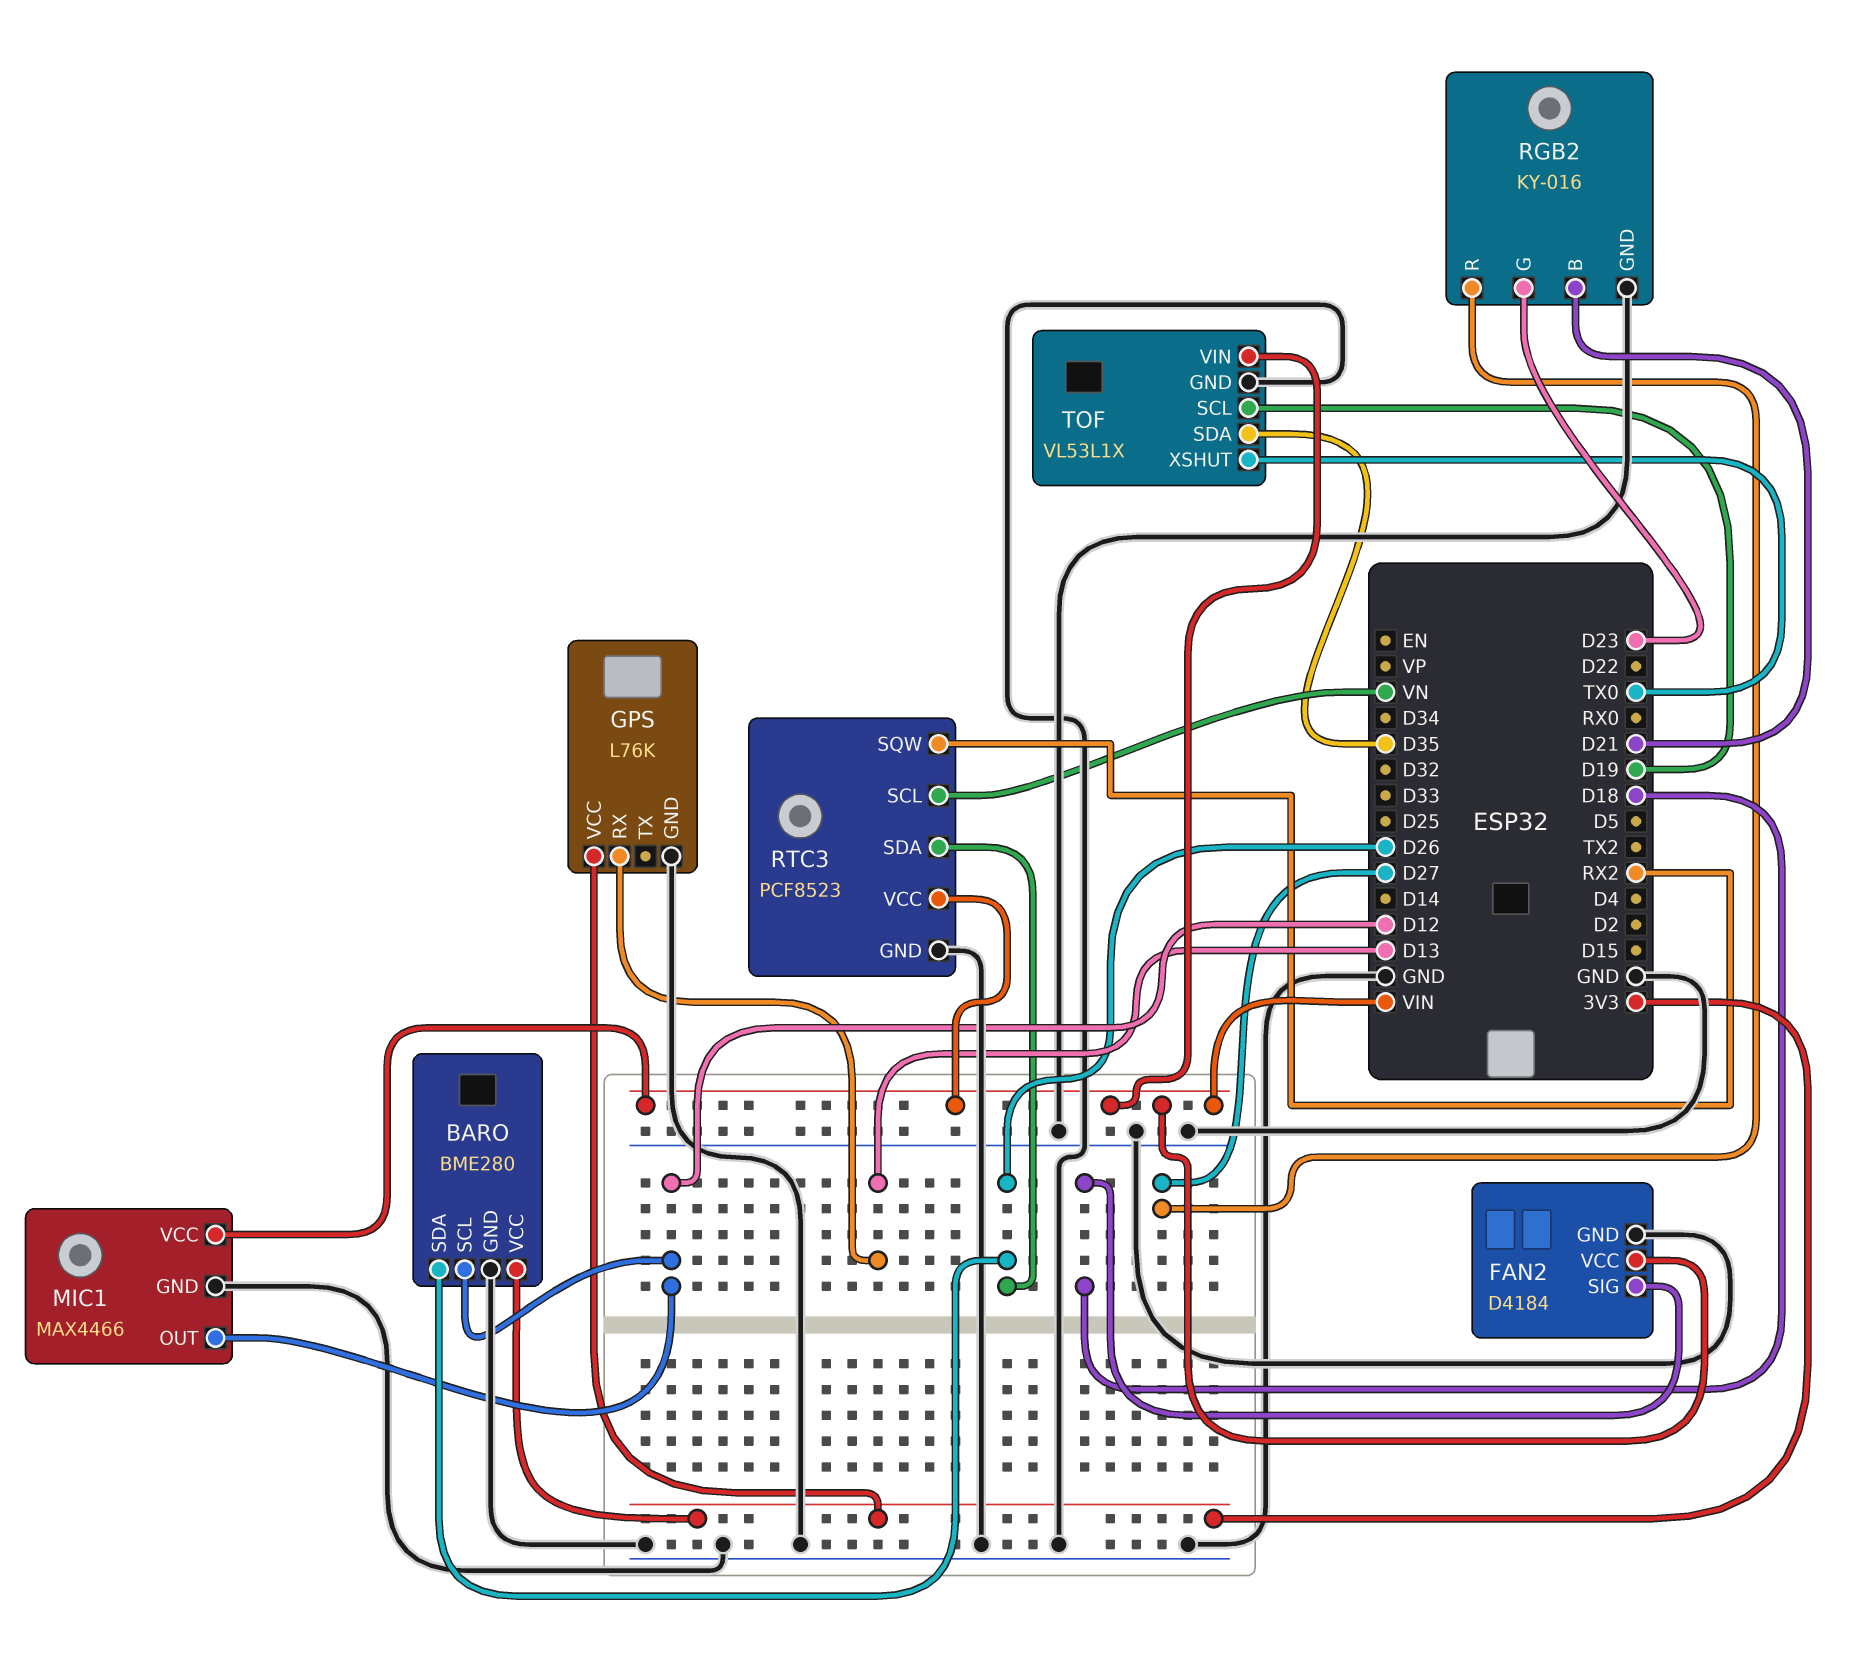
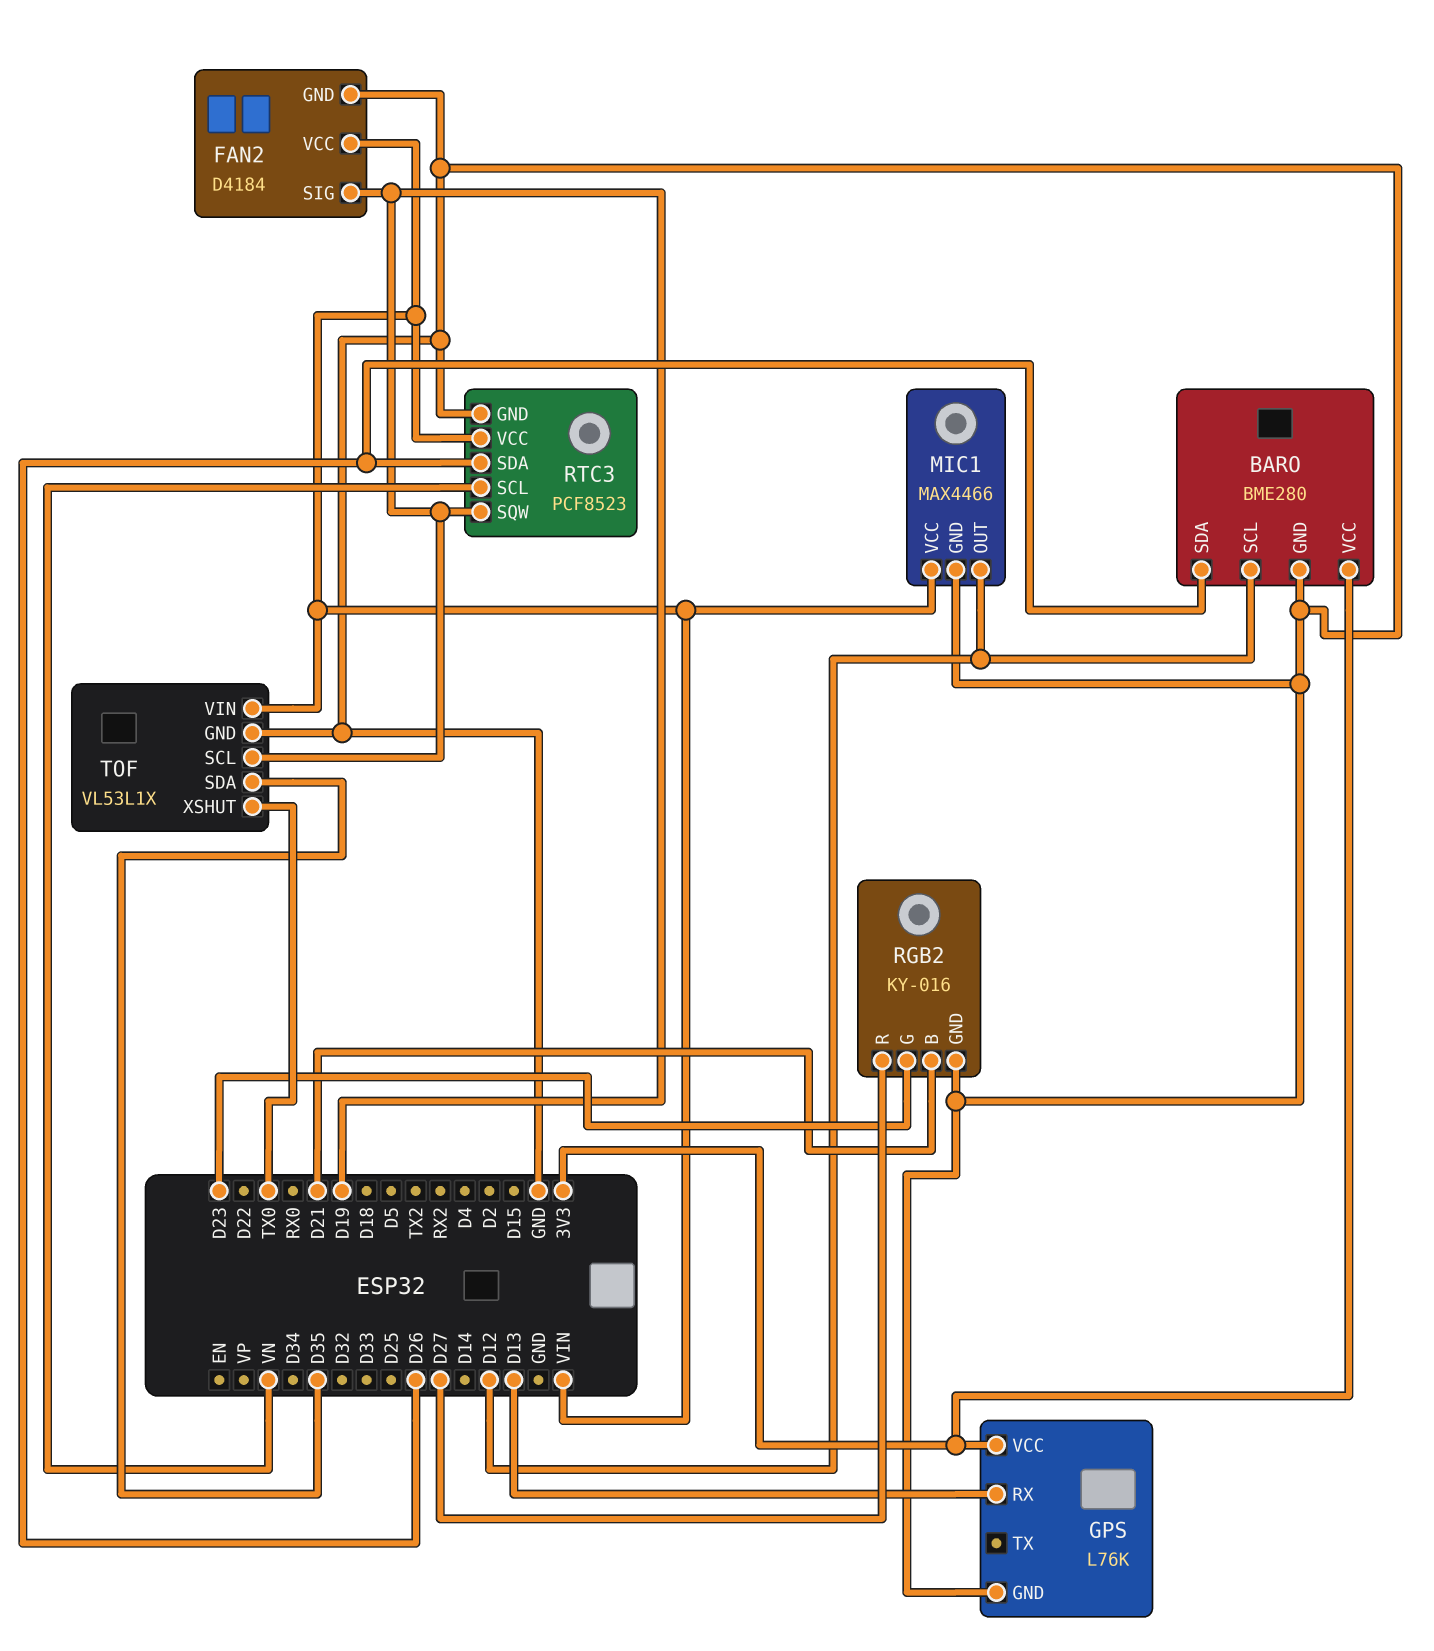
FAN2 pin SIG: D18 -> D19
RTC3 pin SQW: RX2 -> D19

